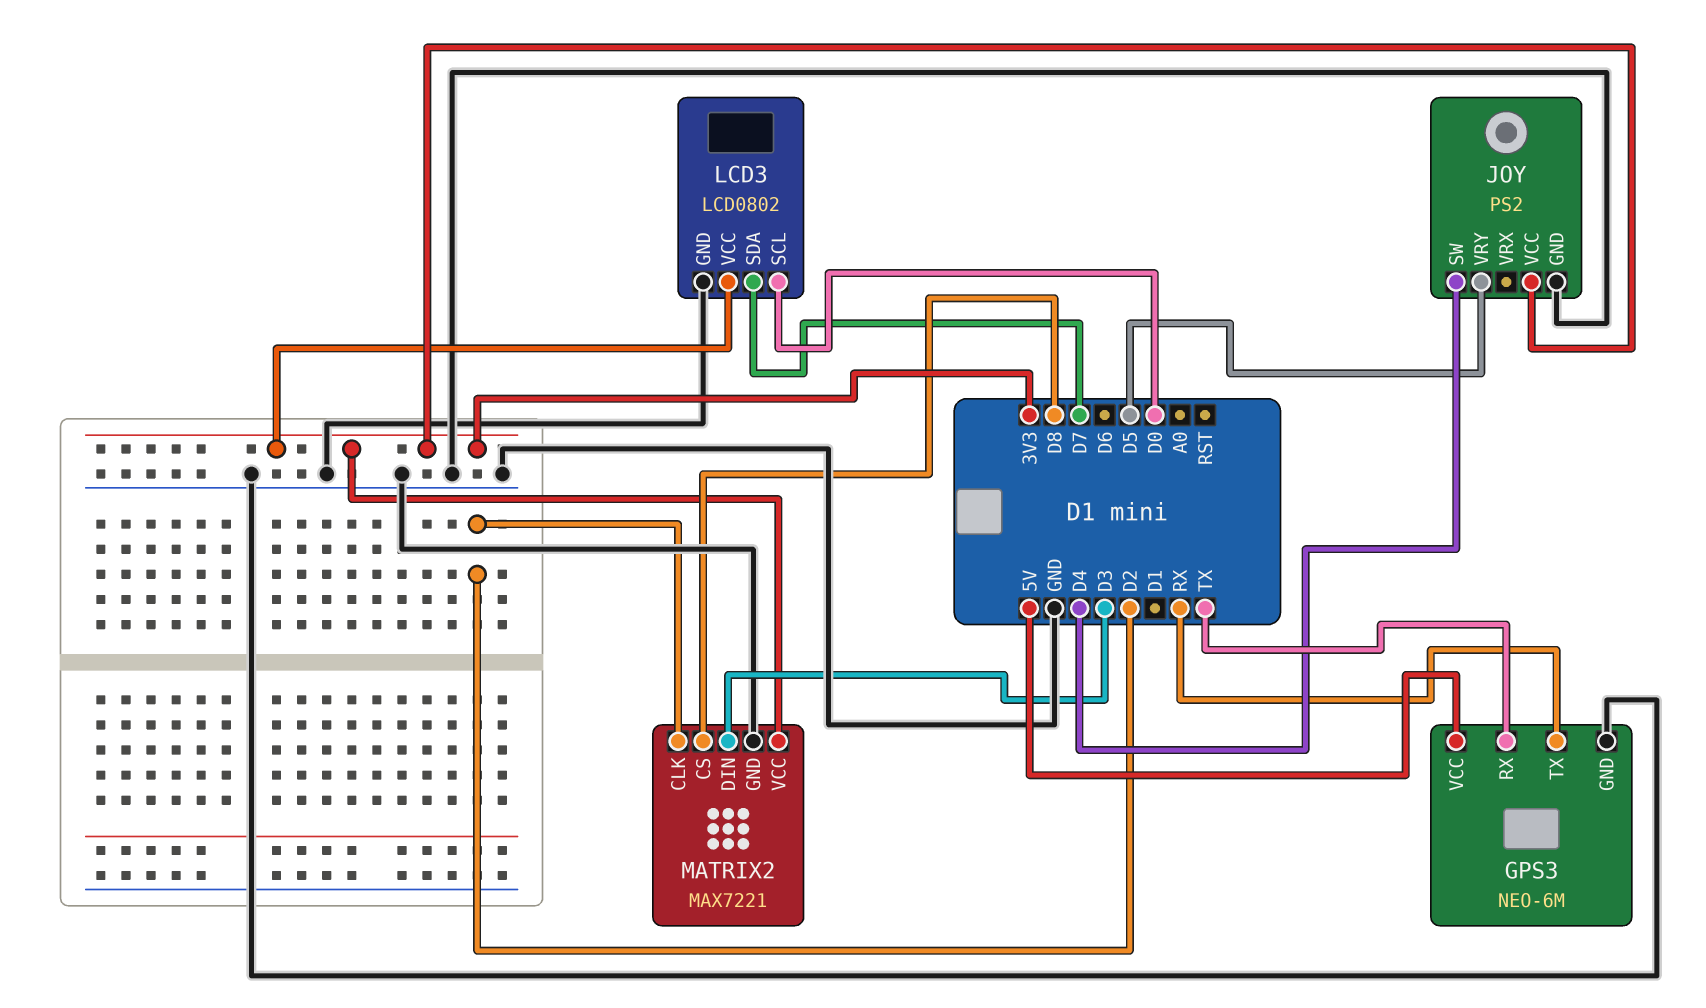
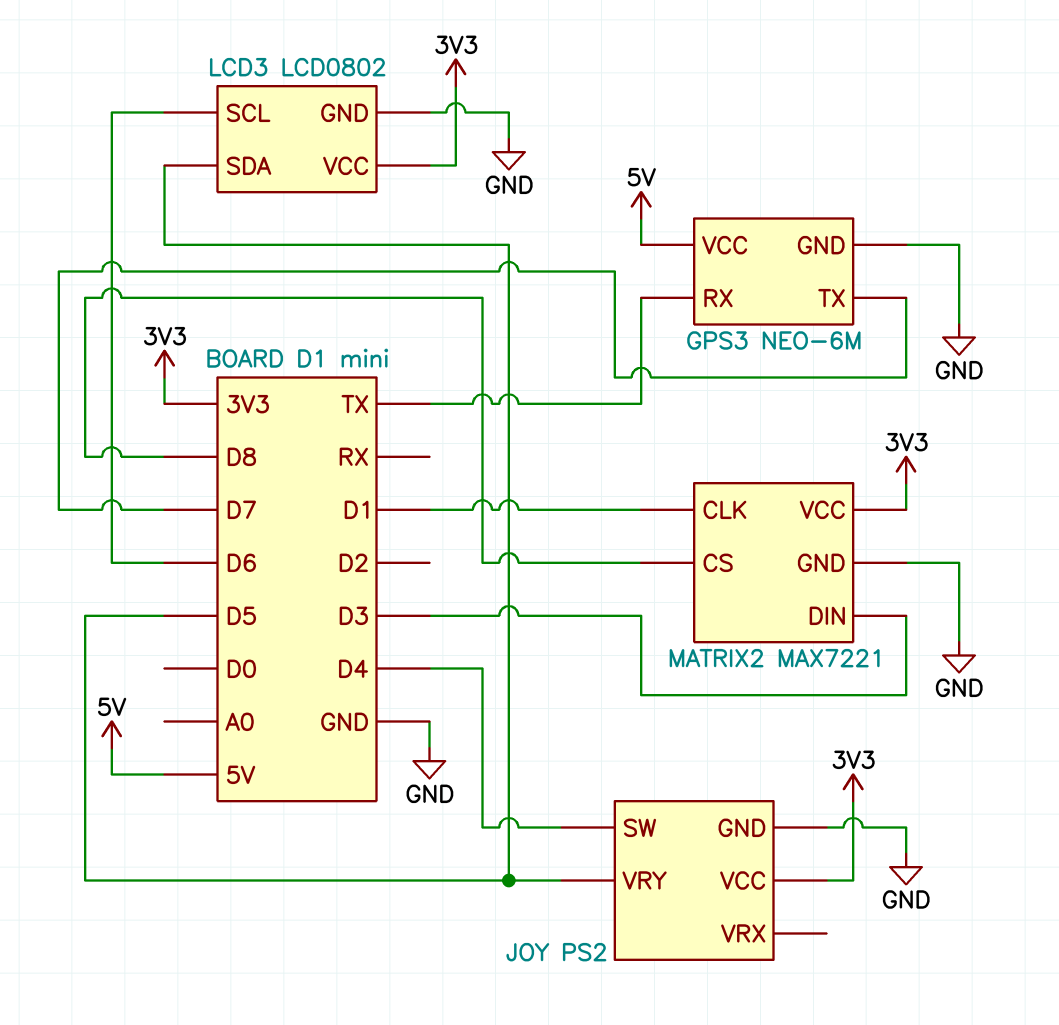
GPS3 pin TX: RX -> D7
LCD3 pin SCL: D0 -> D6
LCD3 pin SDA: D7 -> D5
MATRIX2 pin CLK: D2 -> D1

